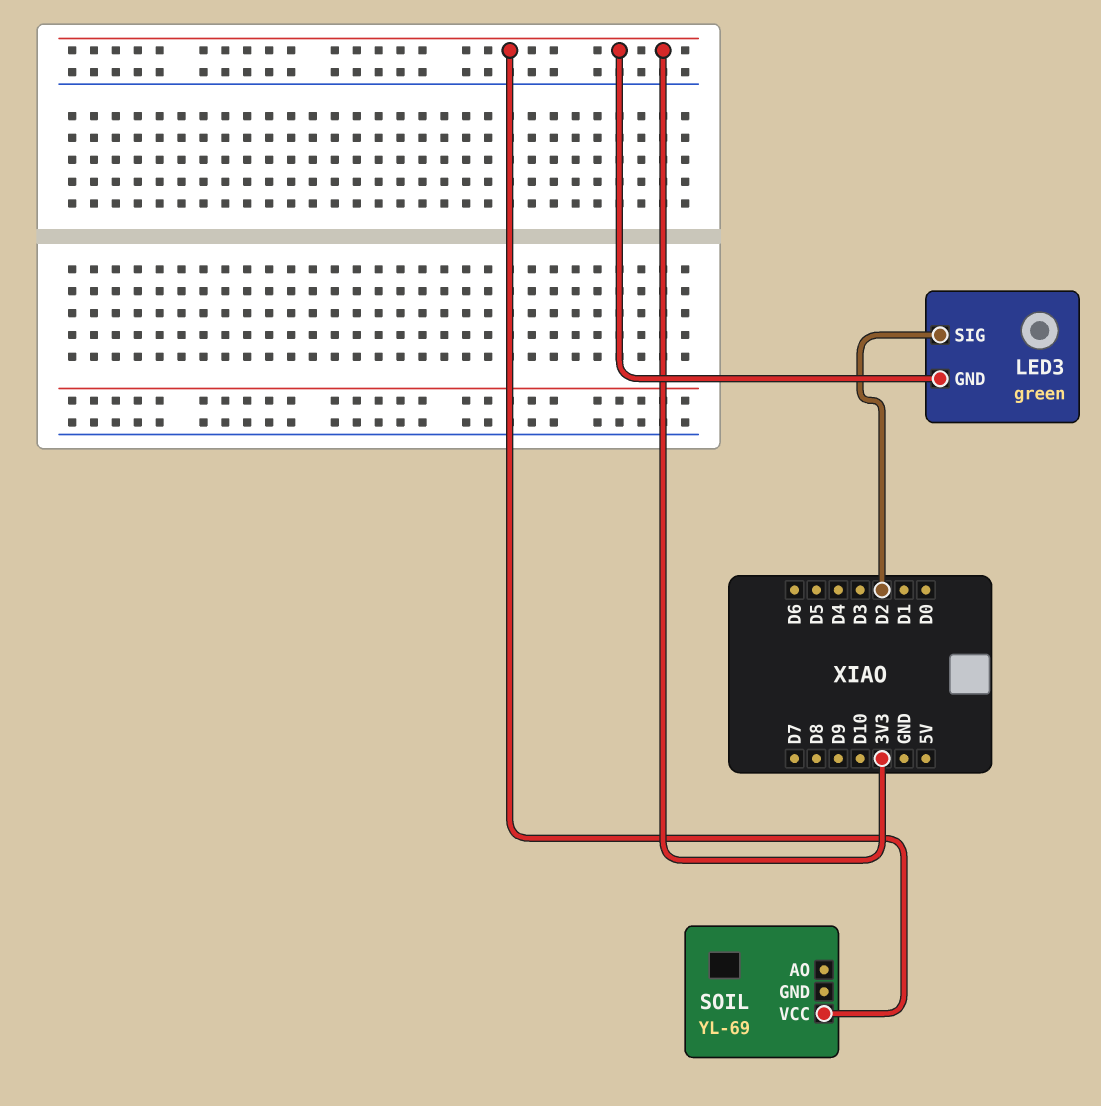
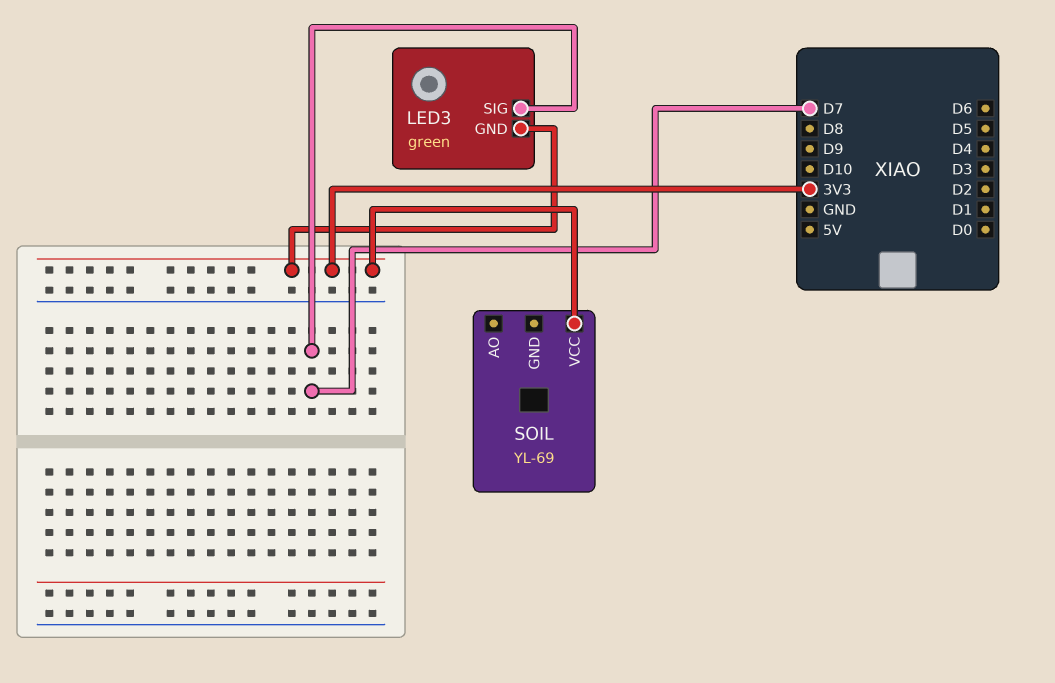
LED3 pin SIG: D2 -> D7

